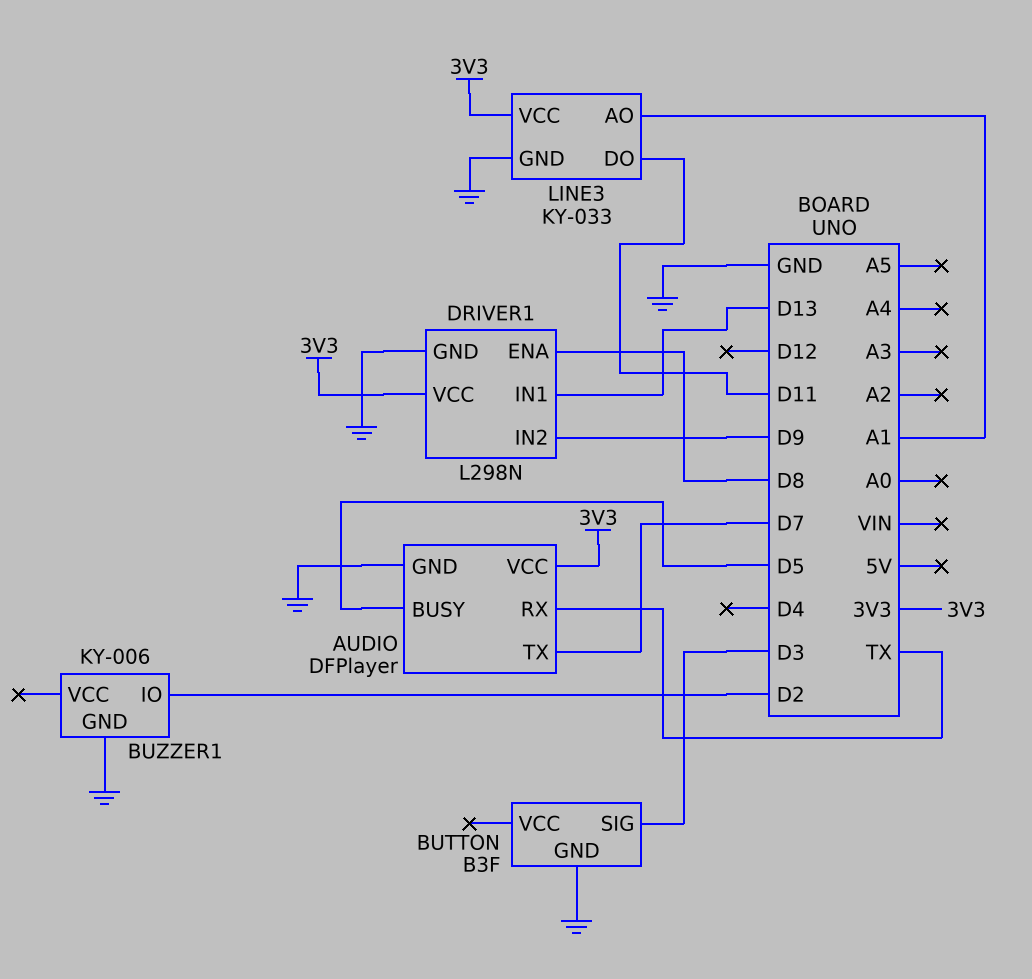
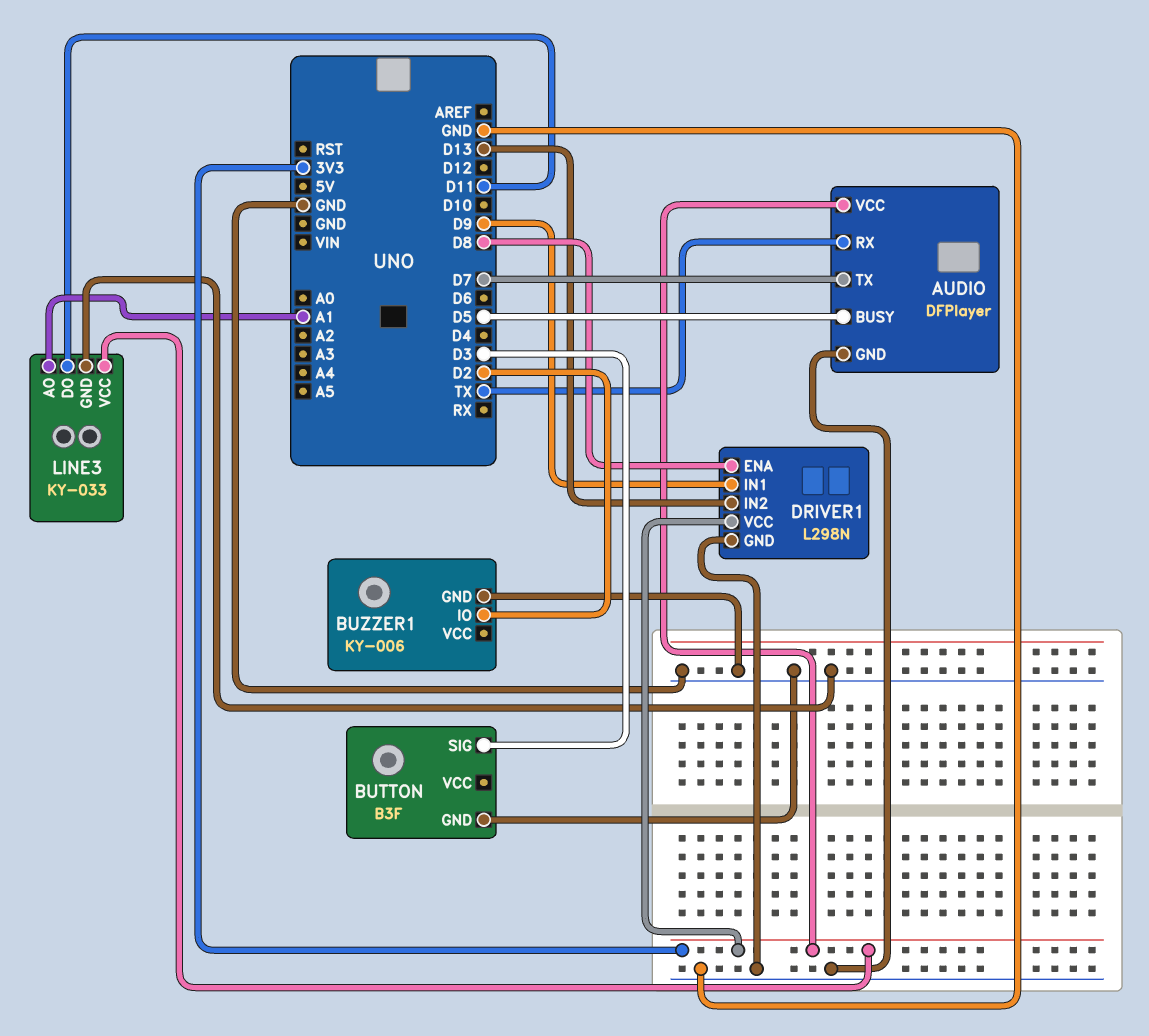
DRIVER1 pin IN1: D13 -> D9
DRIVER1 pin IN2: D9 -> D13

